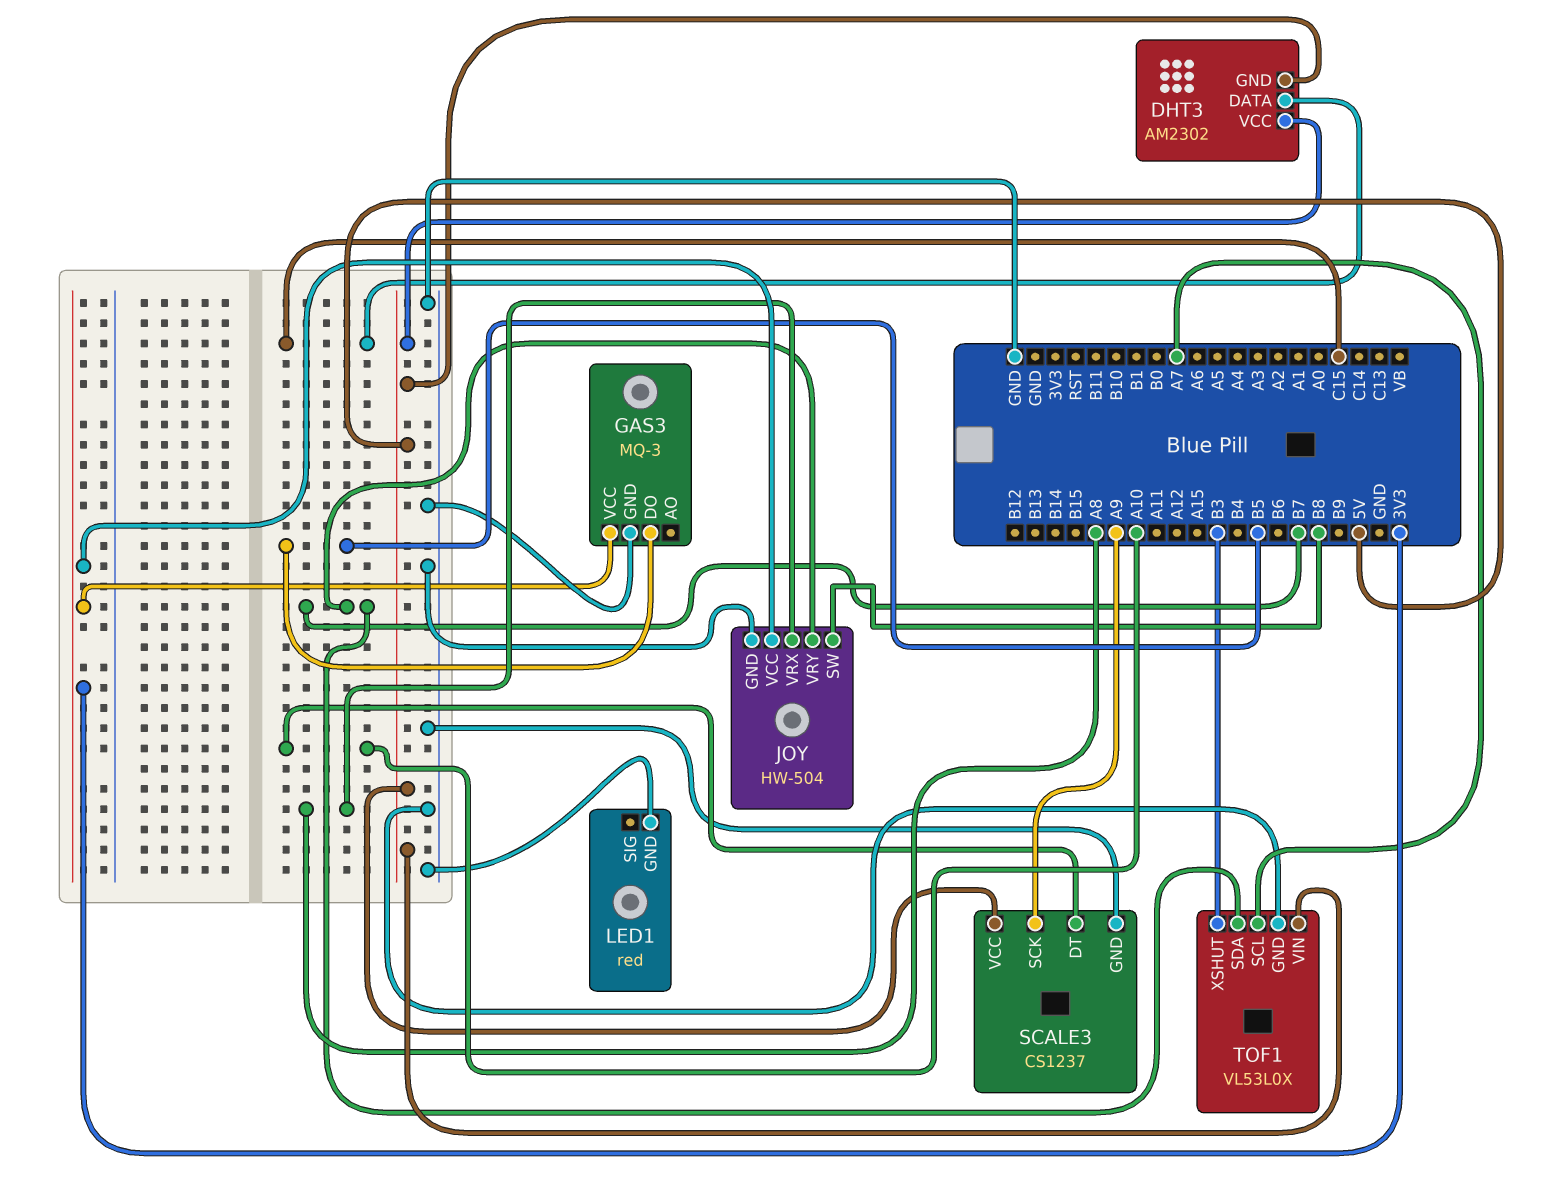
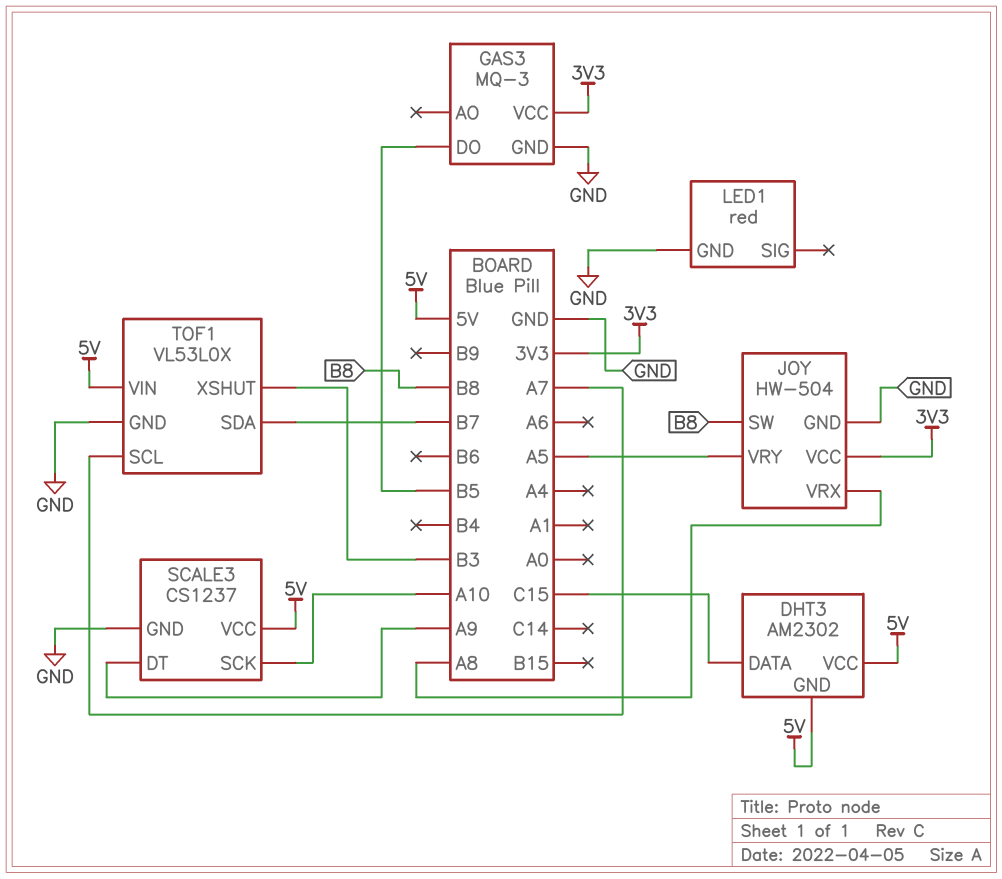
JOY pin VRY: B7 -> A5
SCALE3 pin DT: A10 -> A9
SCALE3 pin SCK: A9 -> A10

